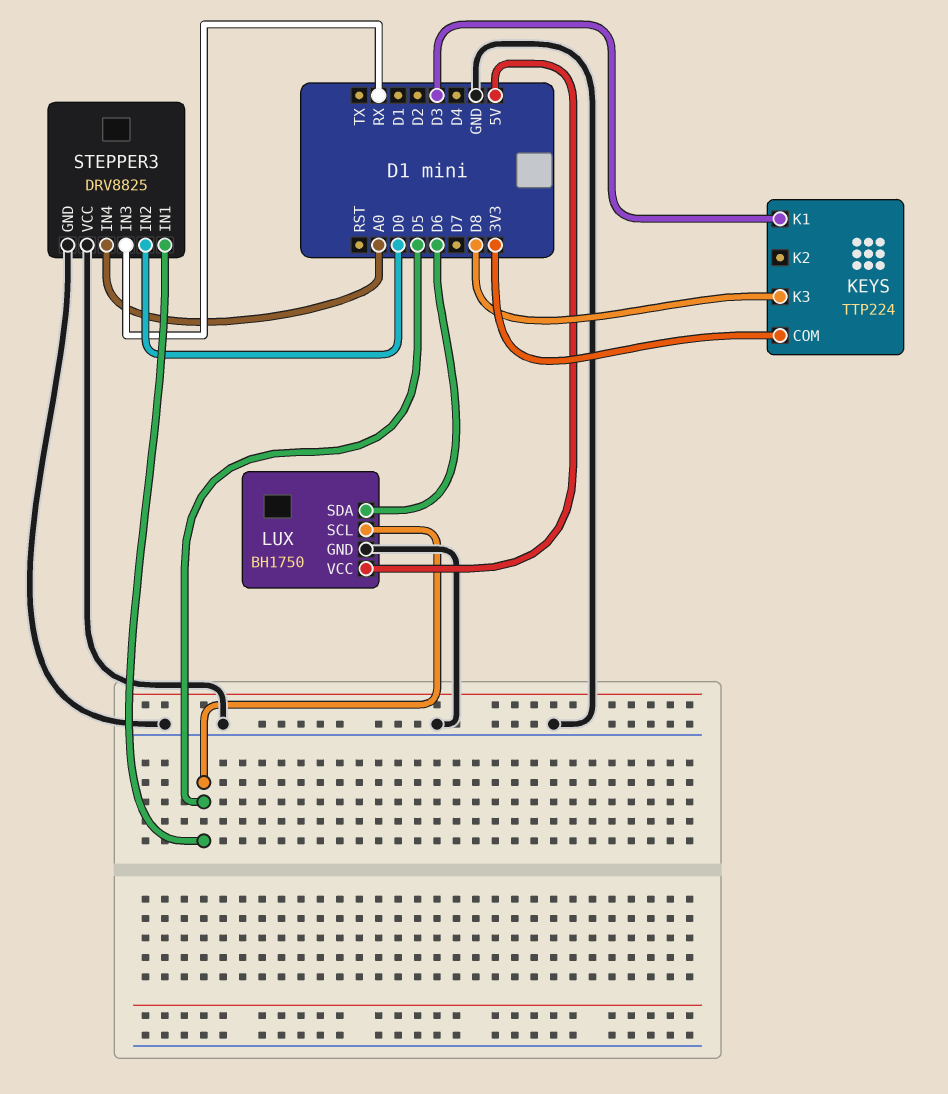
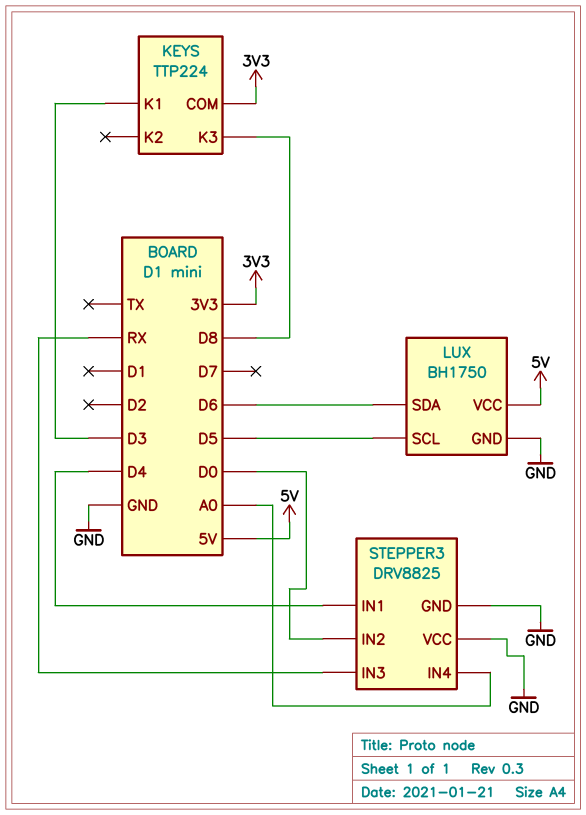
STEPPER3 pin IN1: D5 -> D4

